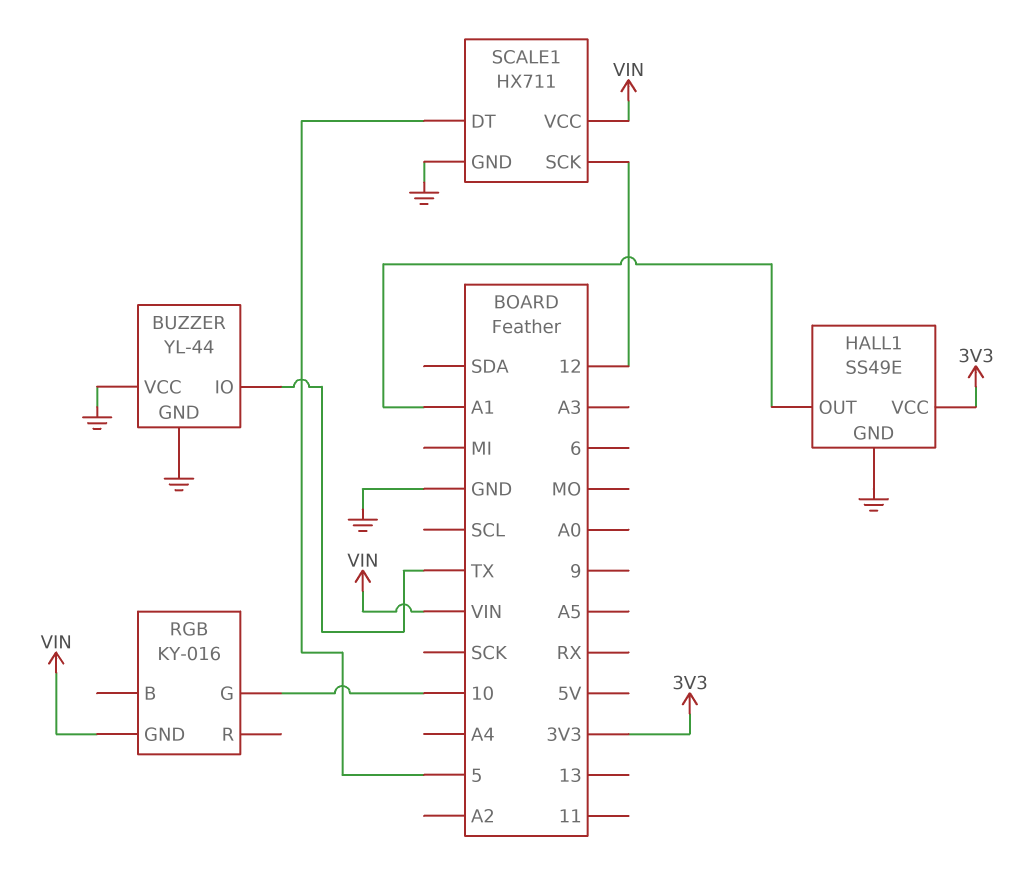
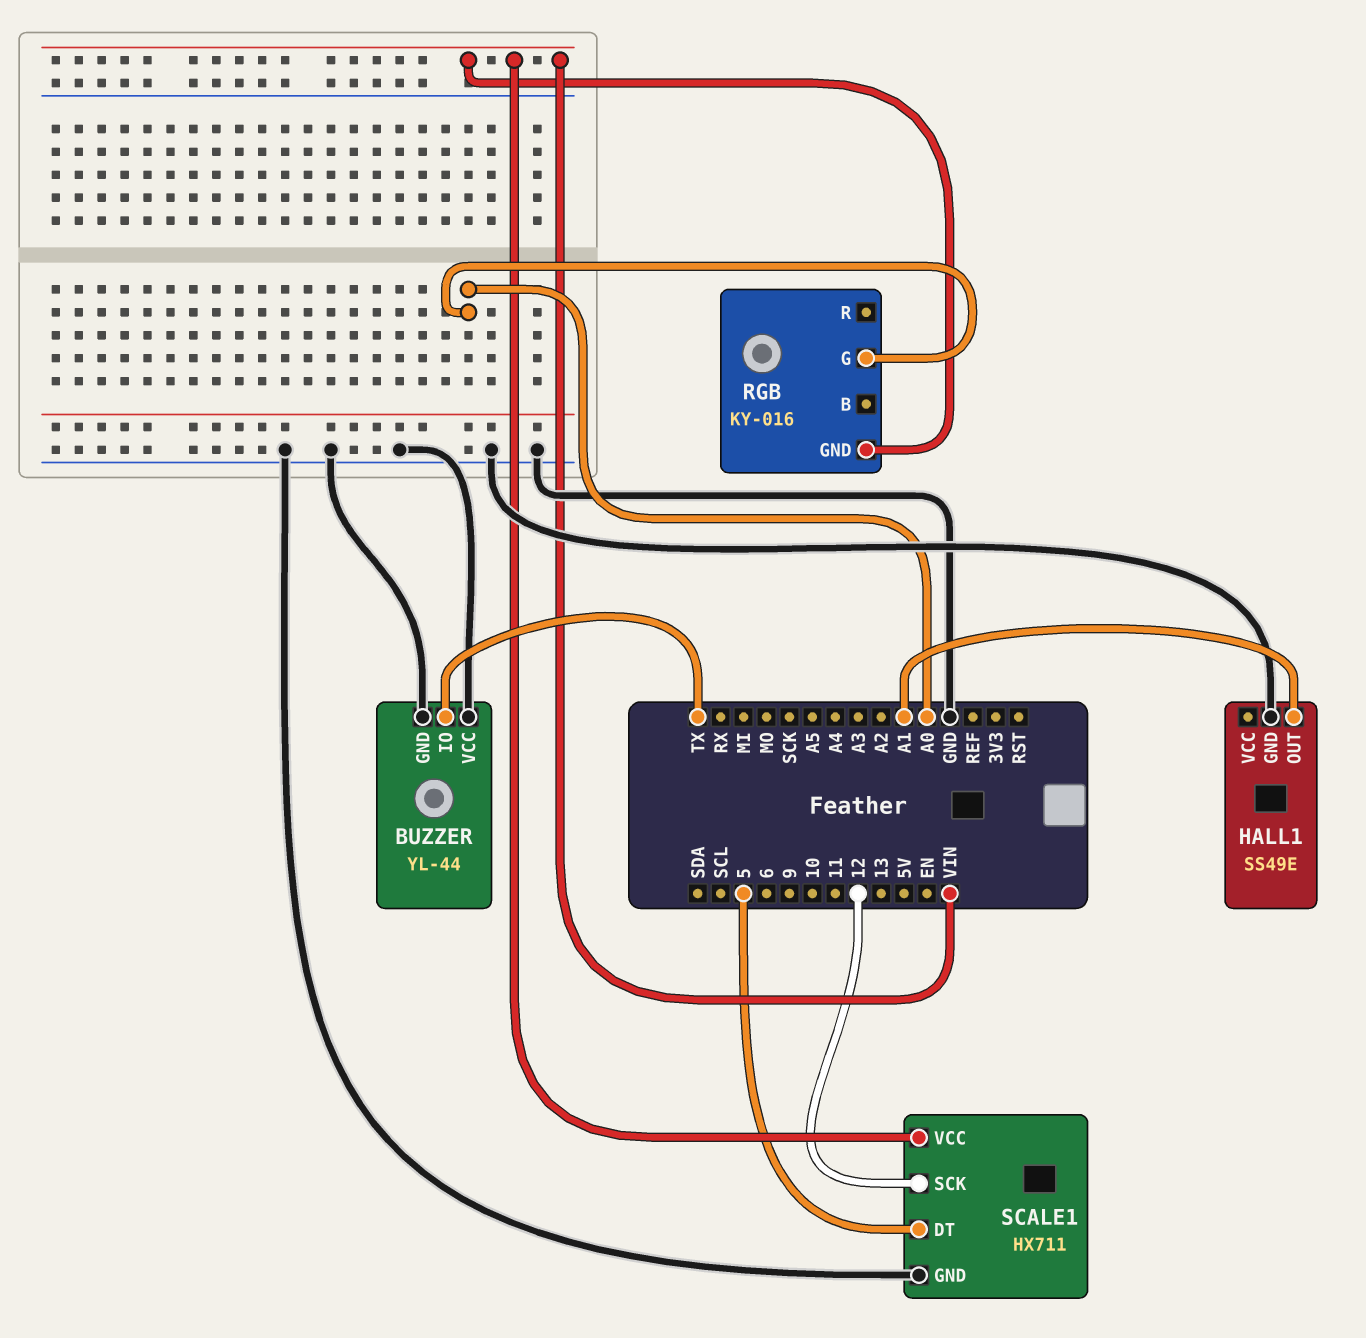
HALL1 pin VCC: 3V3 -> none
RGB pin G: 10 -> A0

